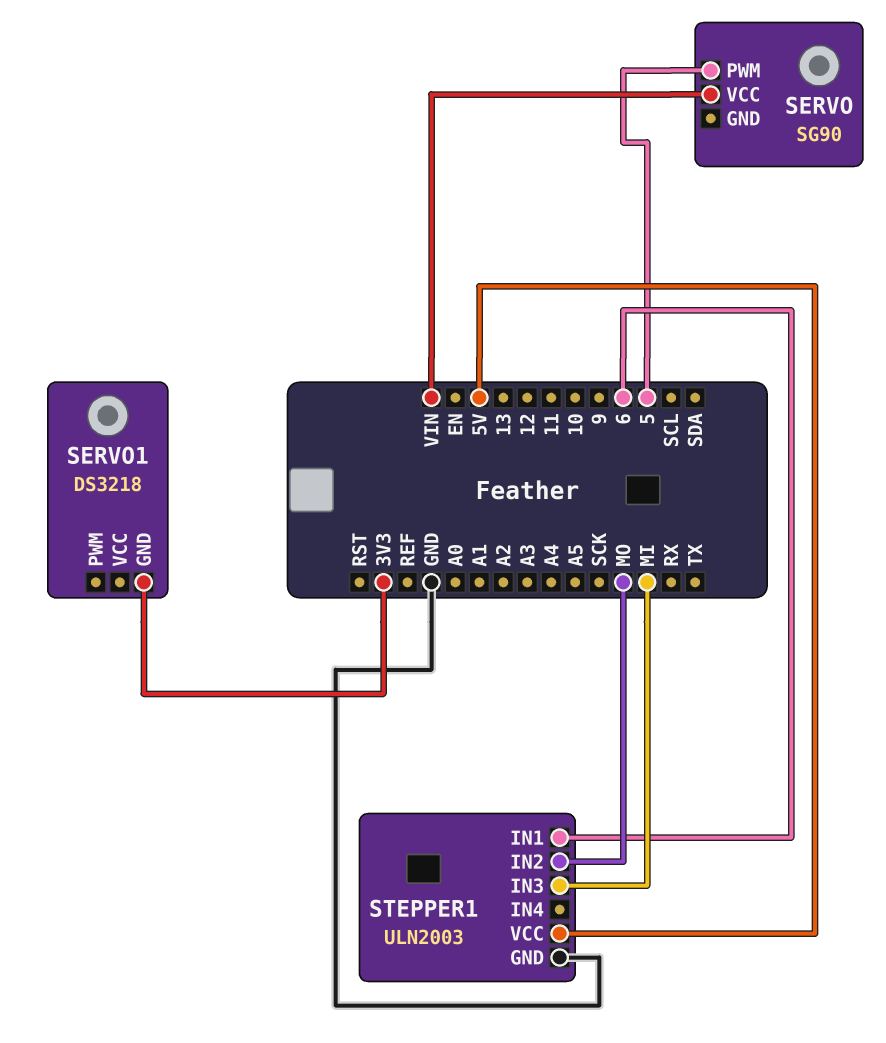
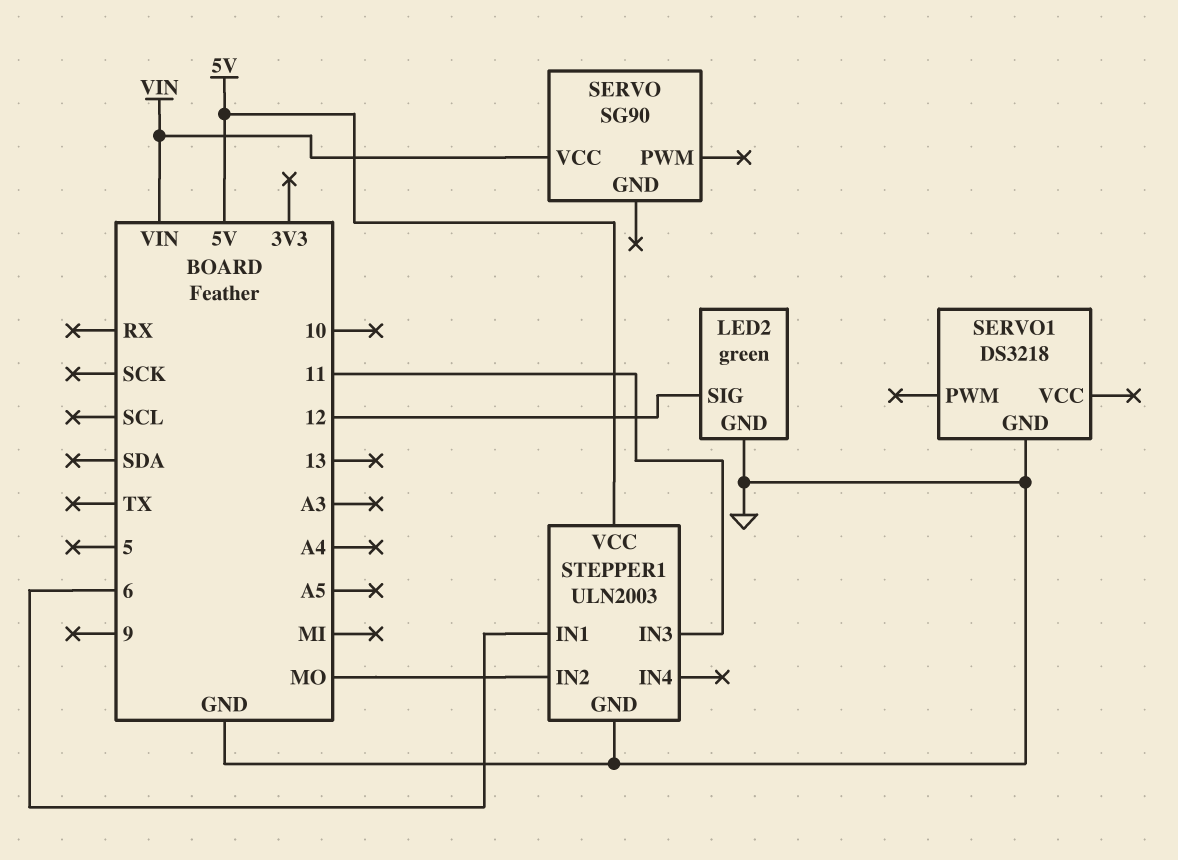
LED2: none -> green
LED2 pin GND: none -> GND
LED2 pin SIG: none -> 12
SERVO pin PWM: 5 -> none
SERVO1 pin GND: 3V3 -> GND
STEPPER1 pin IN3: MI -> 11

